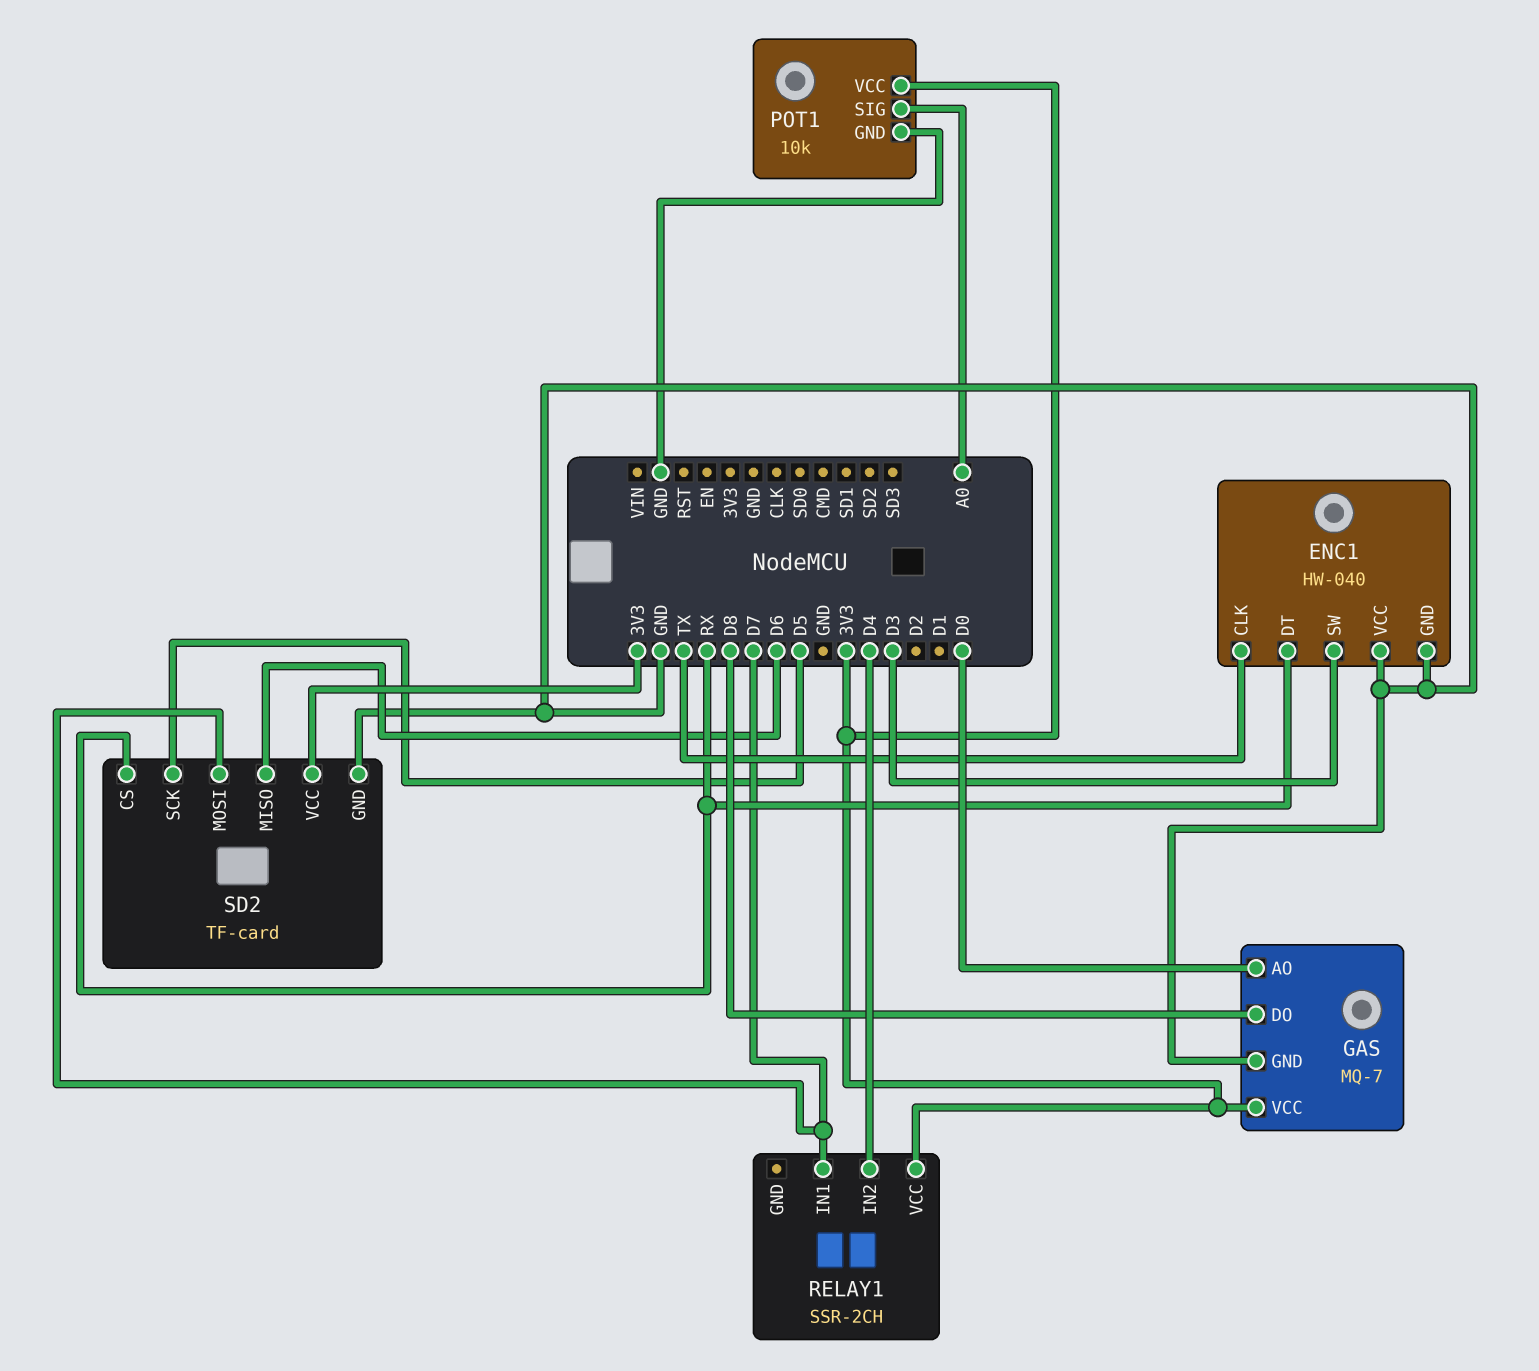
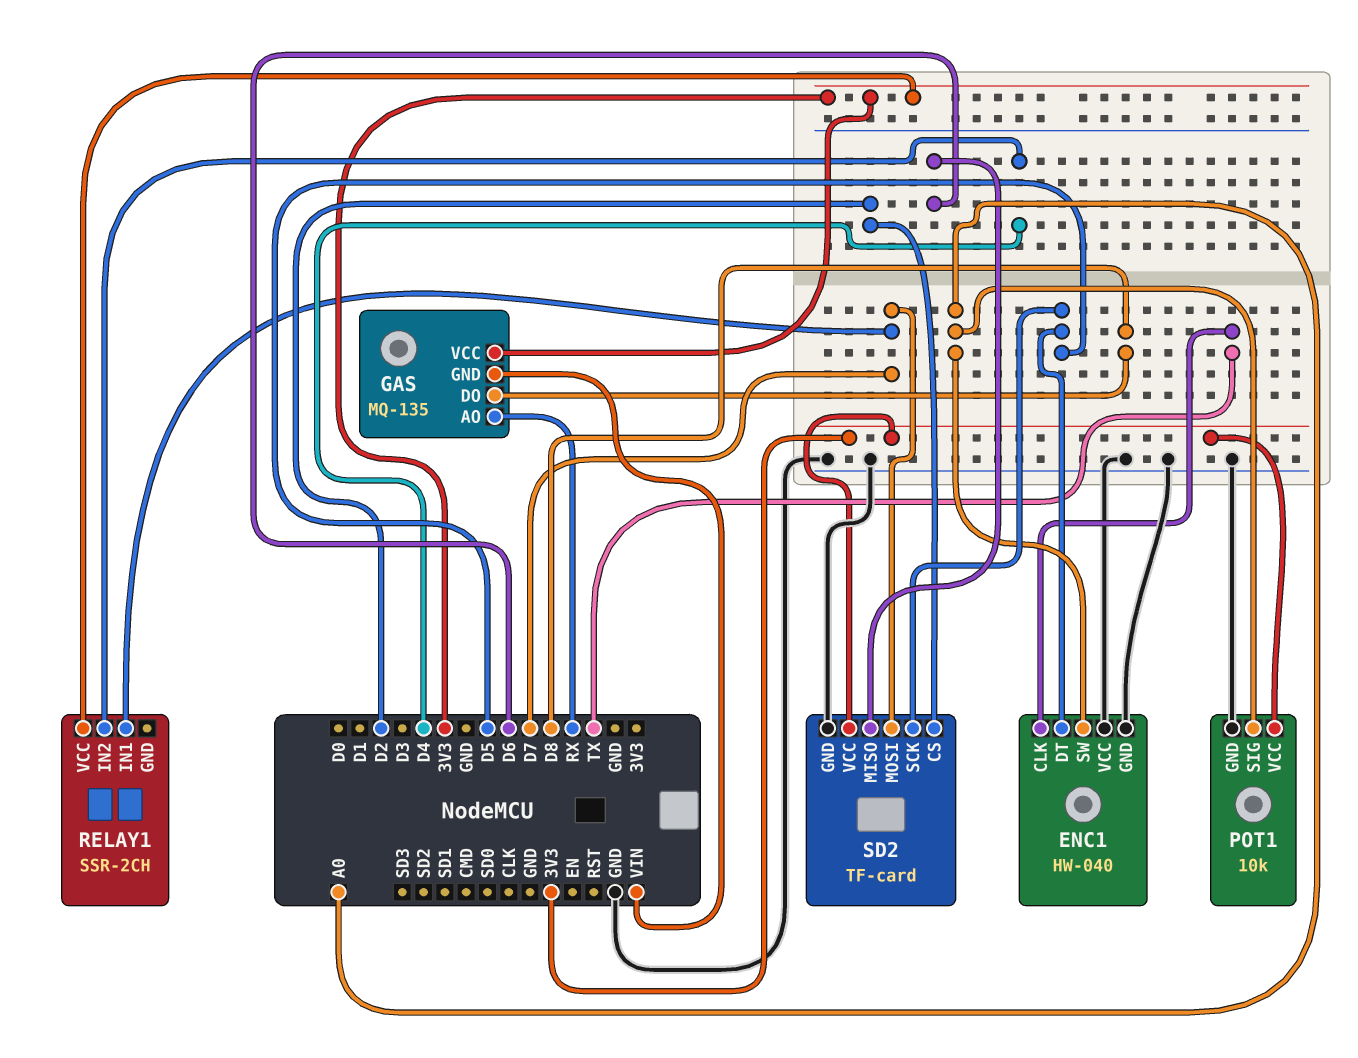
ENC1 pin DT: RX -> D5
ENC1 pin SW: D3 -> A0
GAS: MQ-7 -> MQ-135
GAS pin AO: D0 -> RX
GAS pin GND: GND -> VIN
SD2 pin CS: RX -> D2

